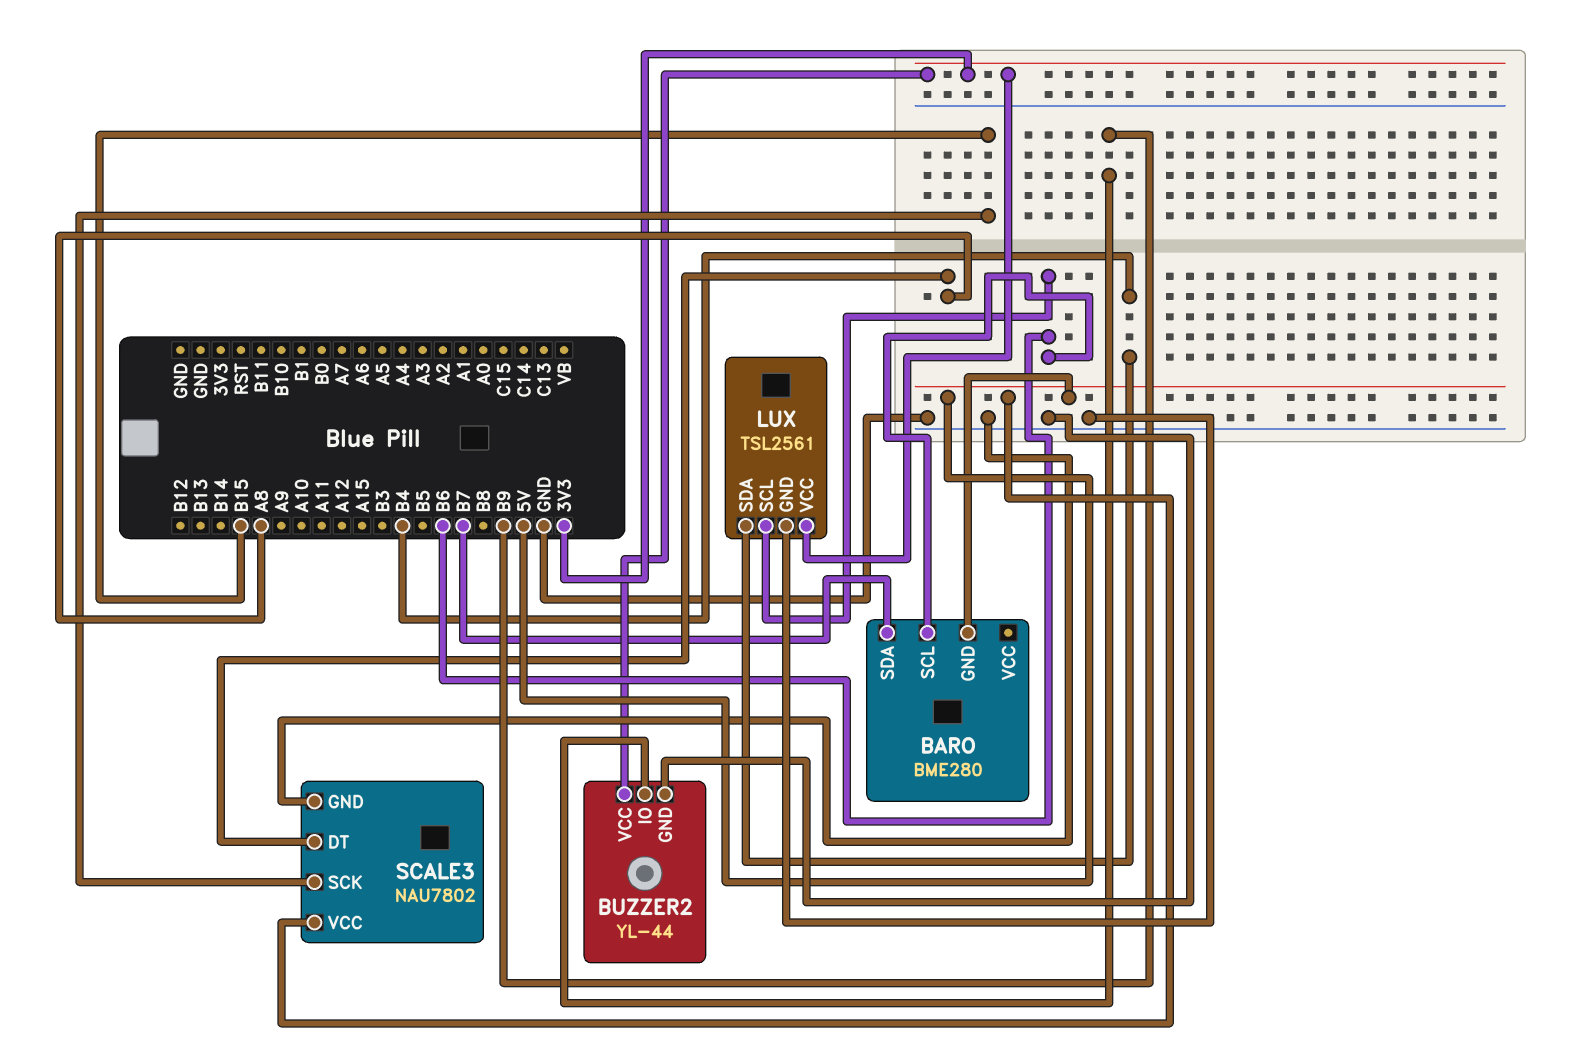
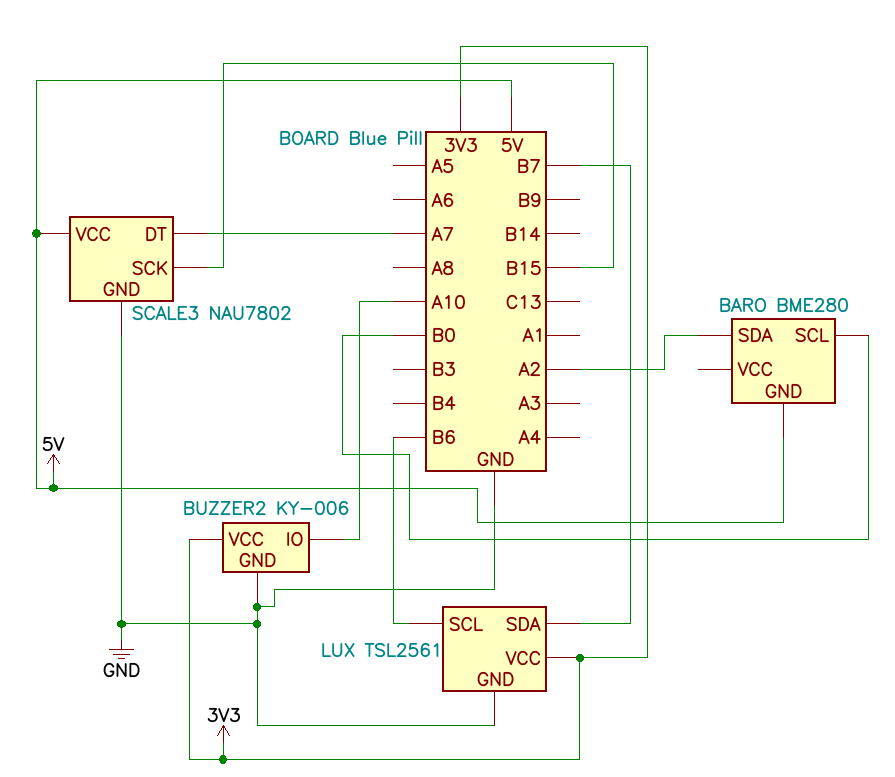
BARO pin SCL: B6 -> B0
BARO pin SDA: B7 -> A2
BUZZER2: YL-44 -> KY-006
BUZZER2 pin IO: B9 -> A10
LUX pin SDA: B4 -> B7
SCALE3 pin DT: A8 -> A7

